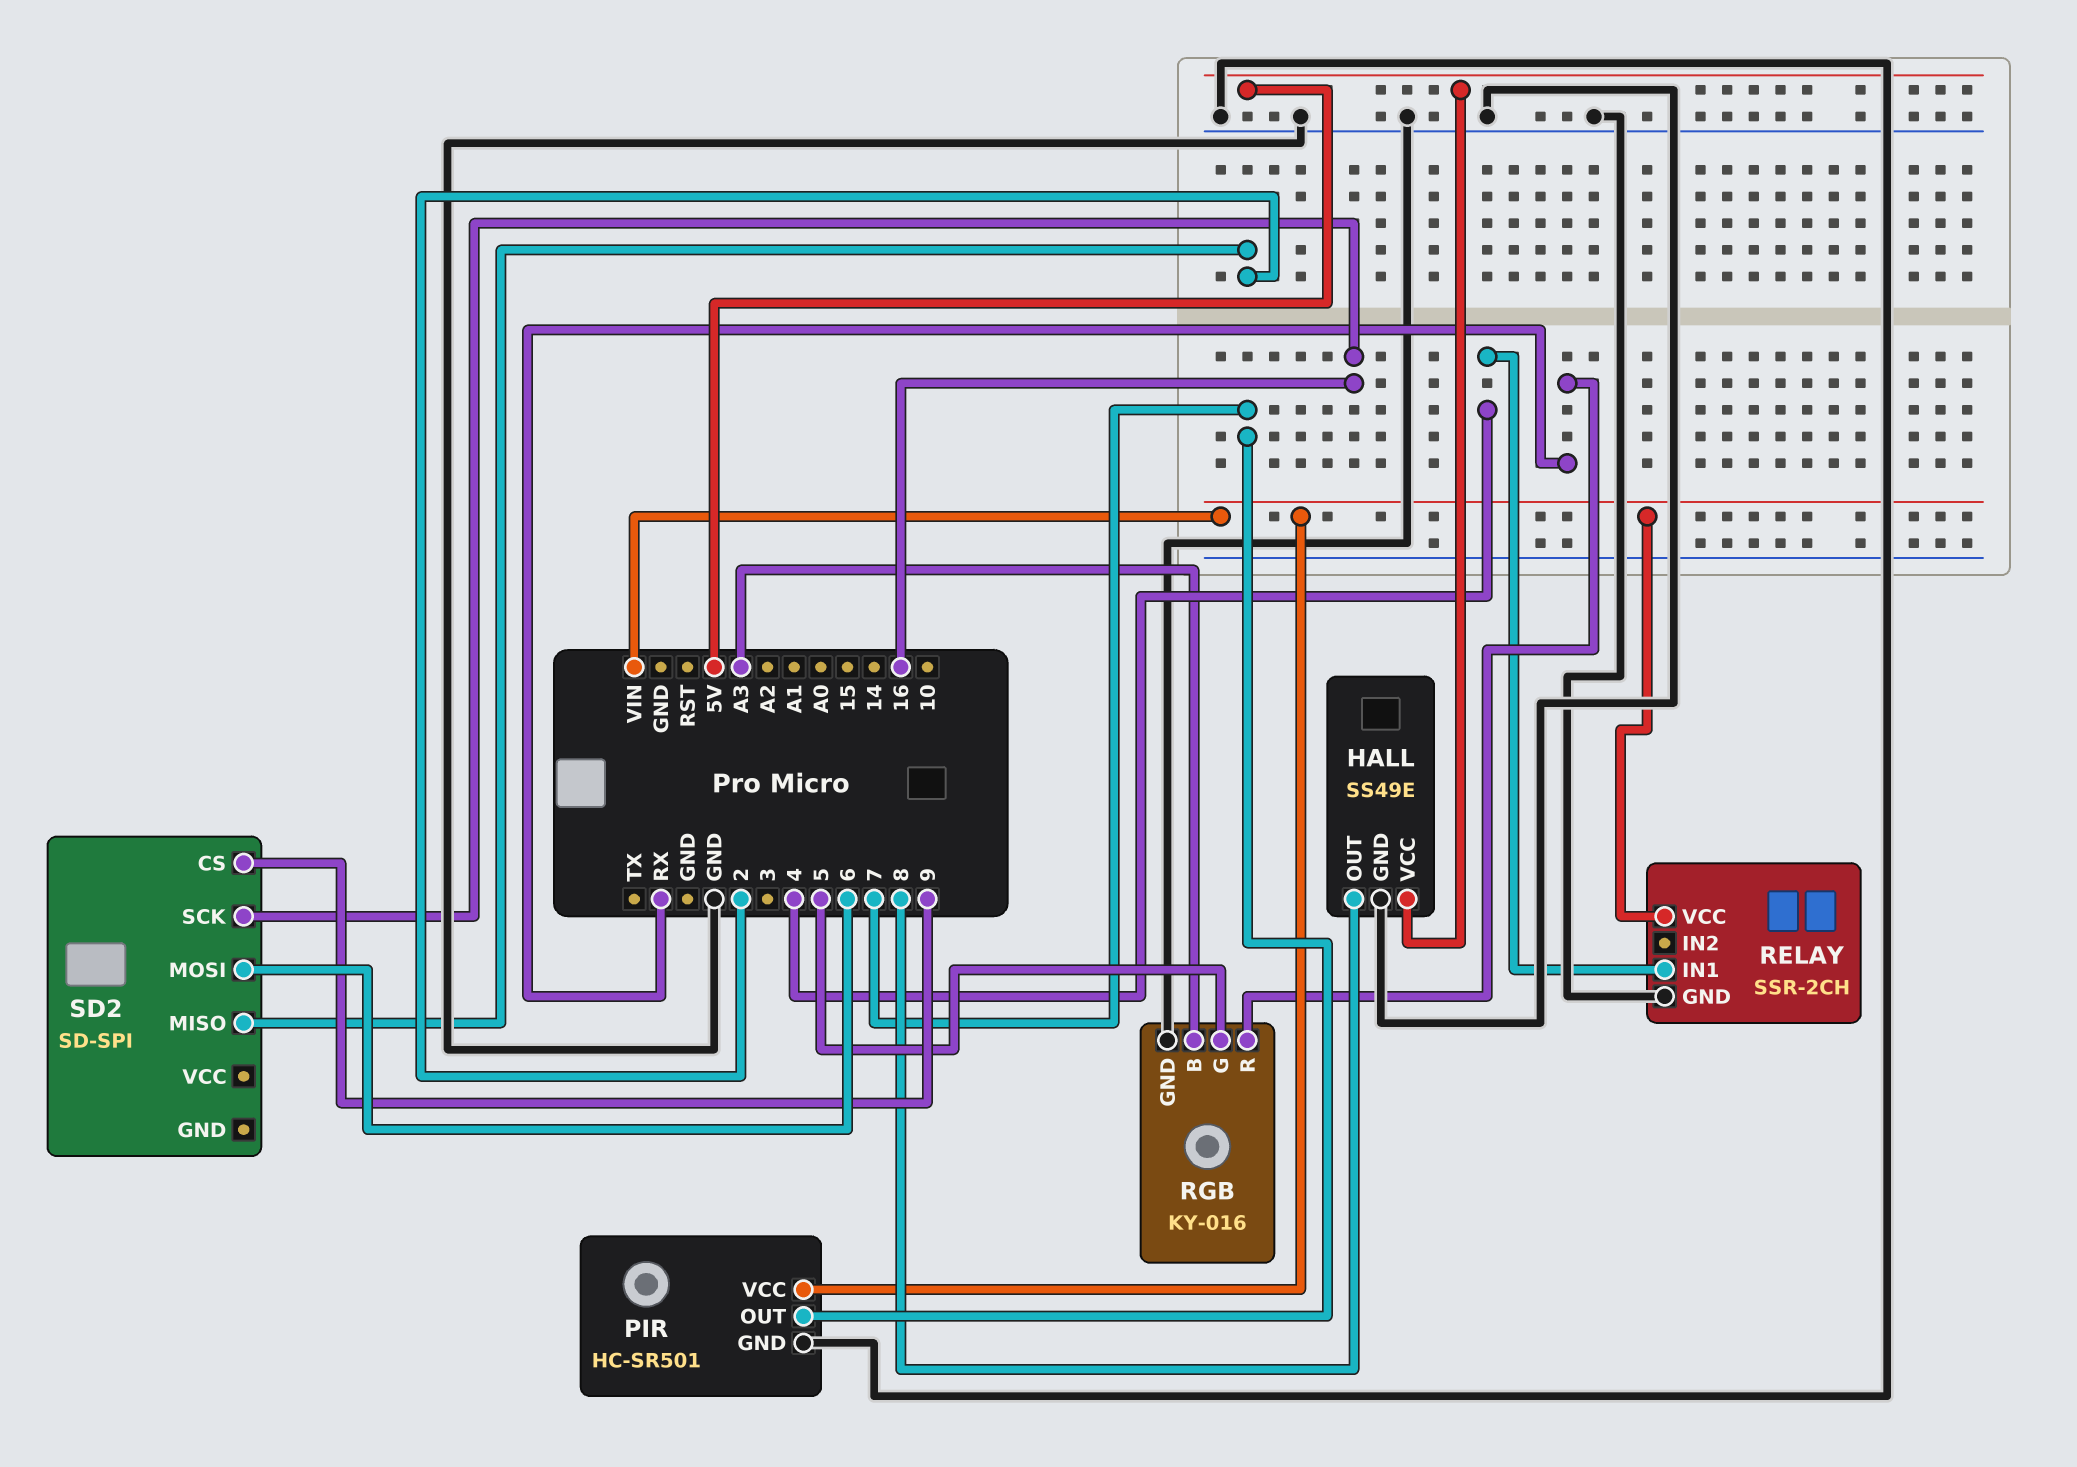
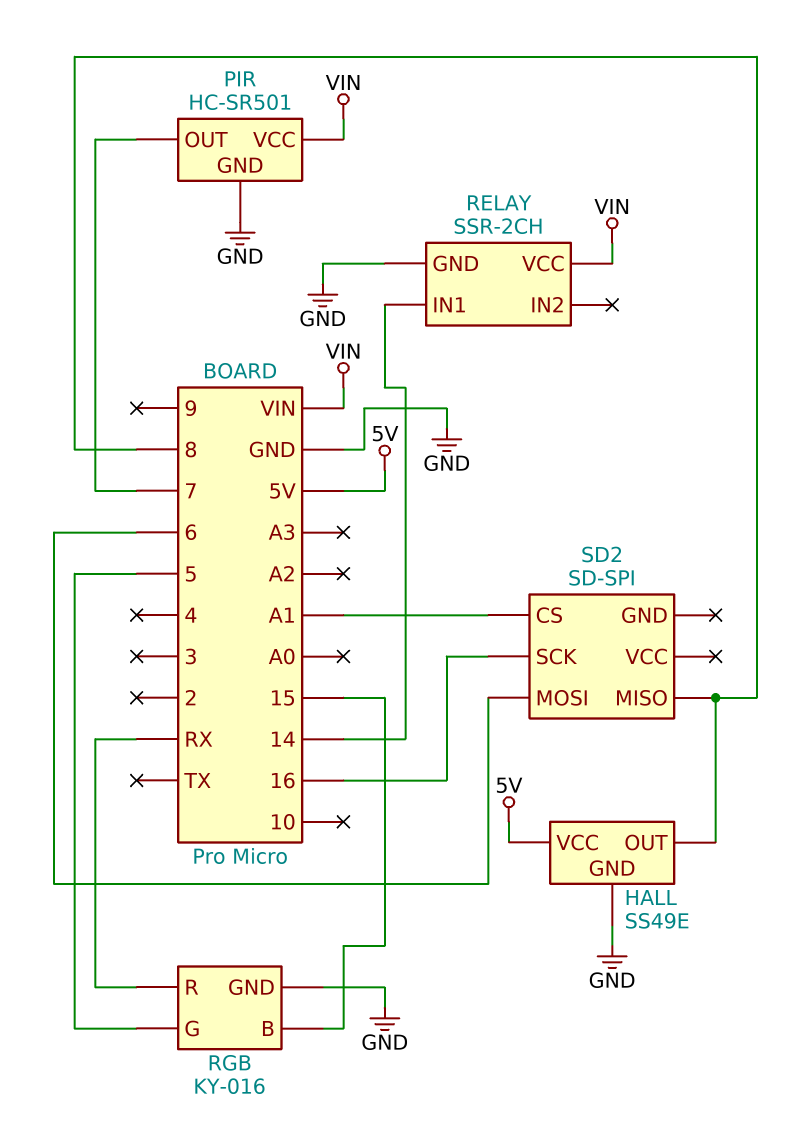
RELAY pin IN1: 4 -> 14
RGB pin B: A3 -> 15
SD2 pin CS: 9 -> A1
SD2 pin MISO: 2 -> 8

